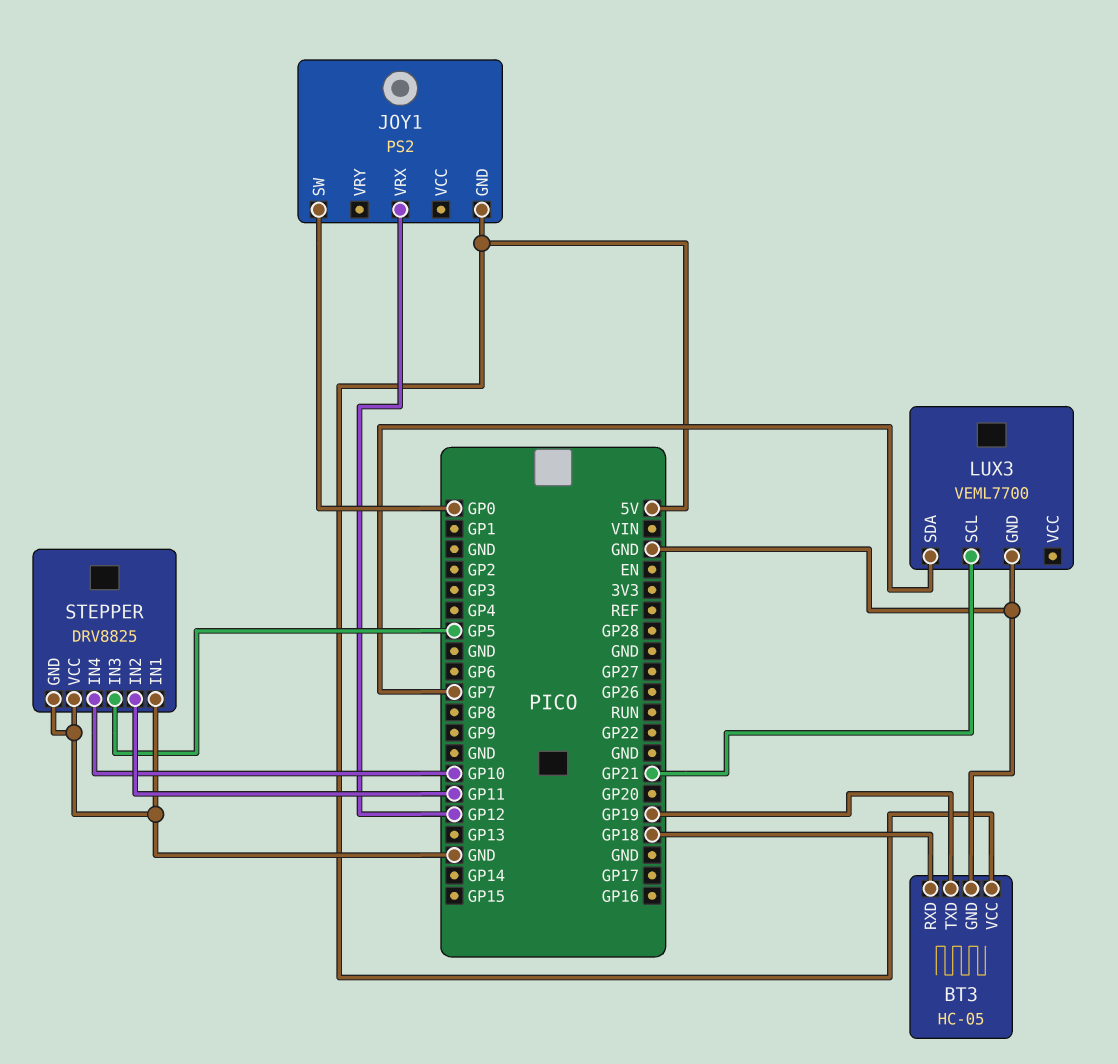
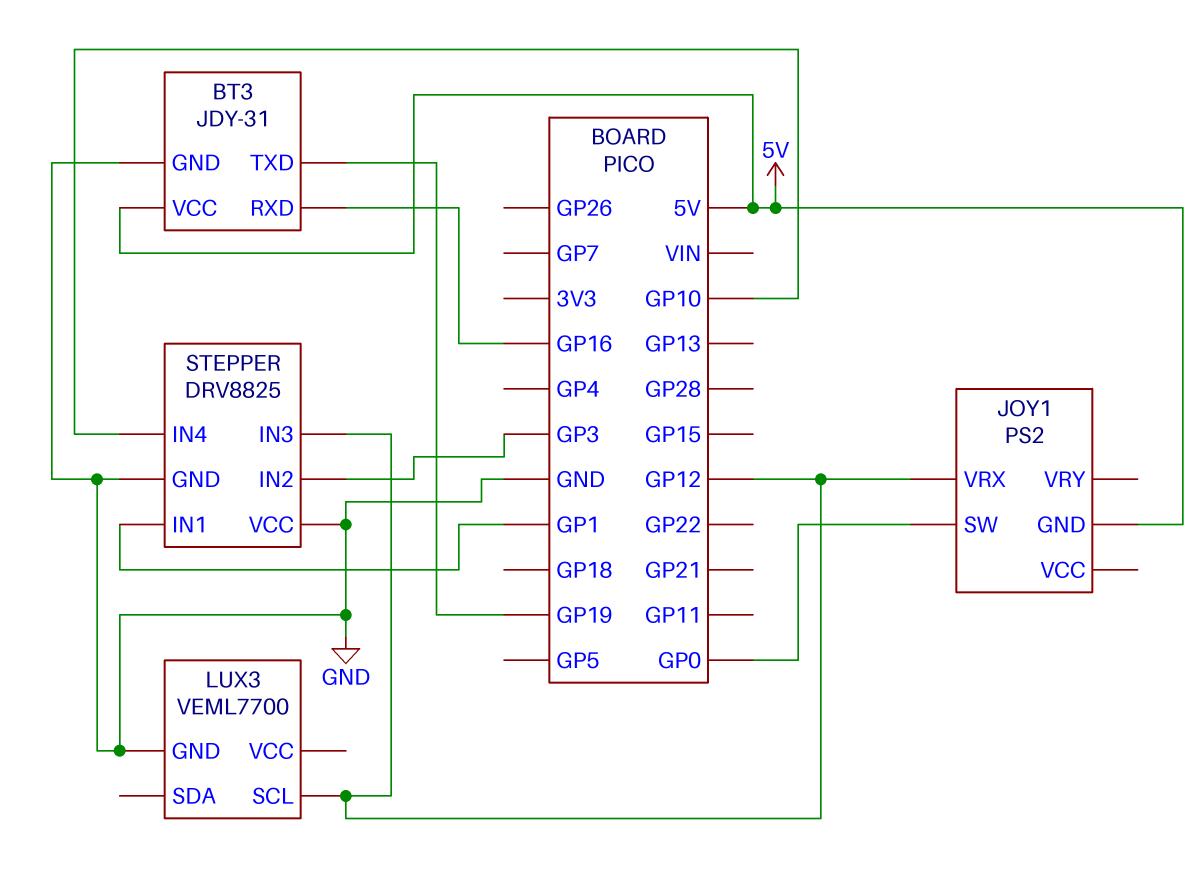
BT3: HC-05 -> JDY-31
BT3 pin RXD: GP18 -> GP16
LUX3 pin SCL: GP21 -> GP12
LUX3 pin SDA: GP7 -> none
STEPPER pin IN1: GND -> GP1
STEPPER pin IN2: GP11 -> GP3
STEPPER pin IN3: GP5 -> GP12

